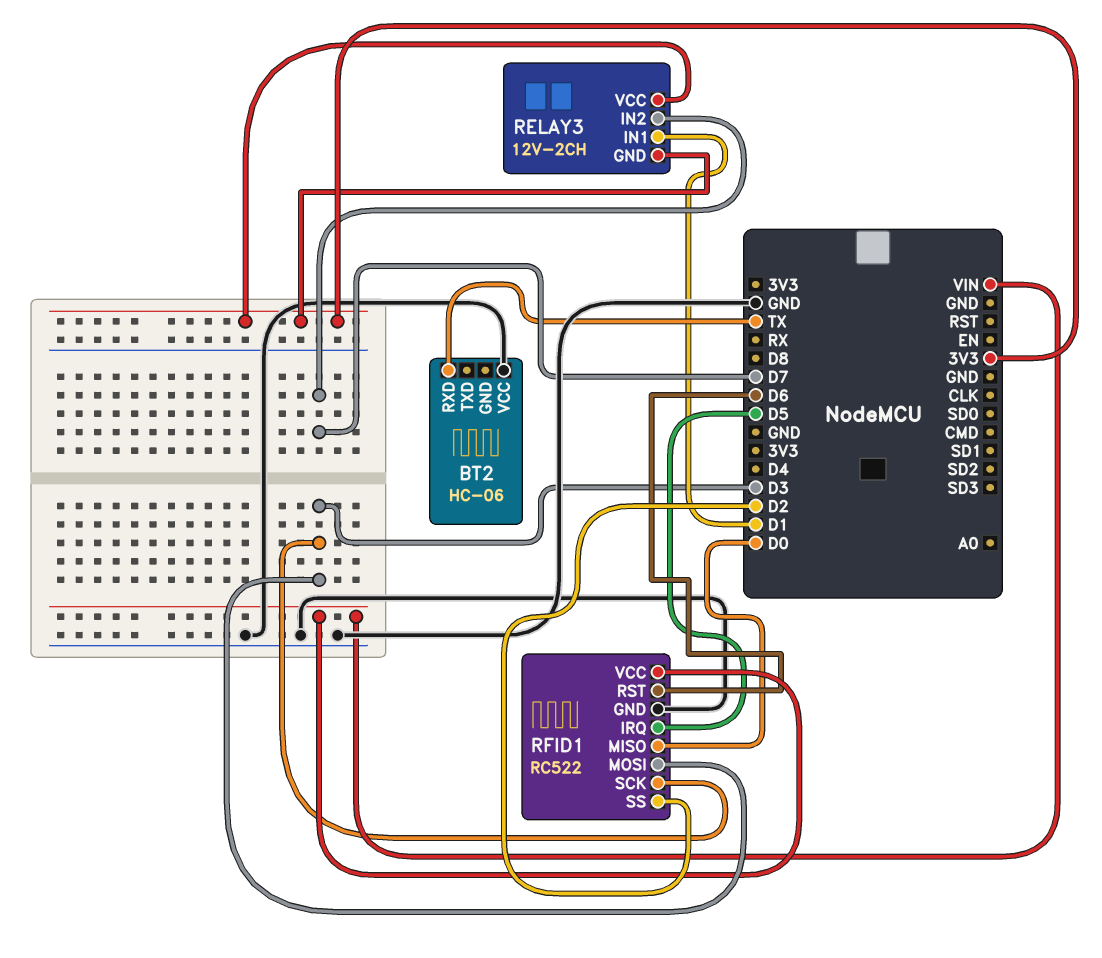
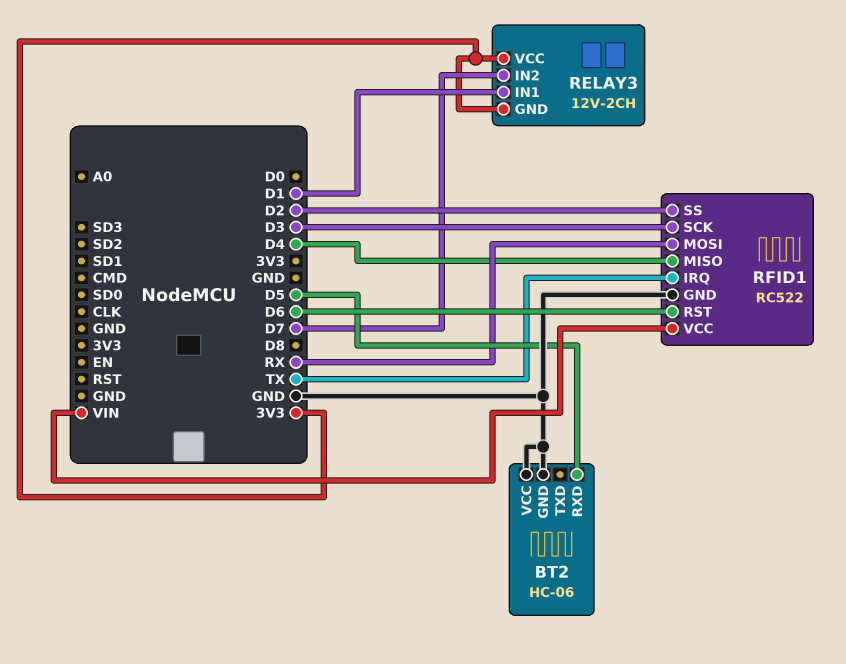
BT2 pin GND: none -> GND
BT2 pin RXD: TX -> D5
RFID1 pin IRQ: D5 -> TX
RFID1 pin MISO: D0 -> D4
RFID1 pin MOSI: D3 -> RX

